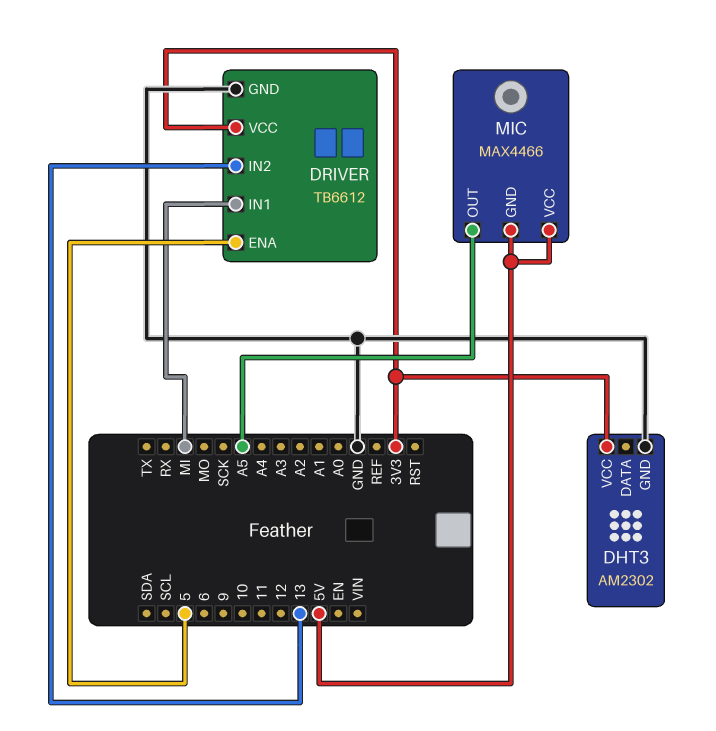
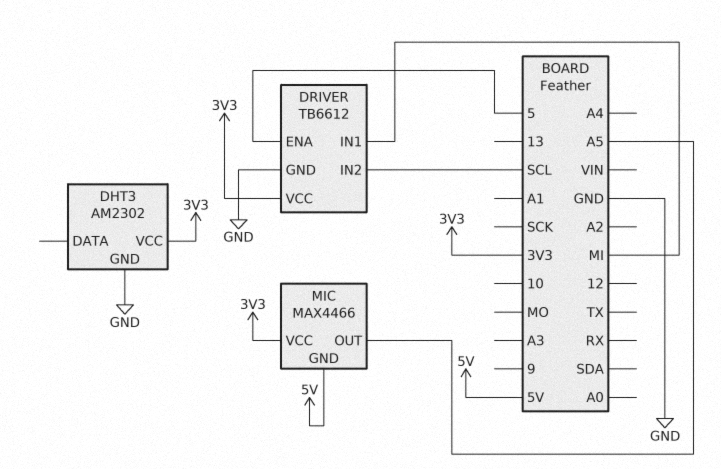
DRIVER pin IN2: 13 -> SCL
MIC pin VCC: 5V -> 3V3

